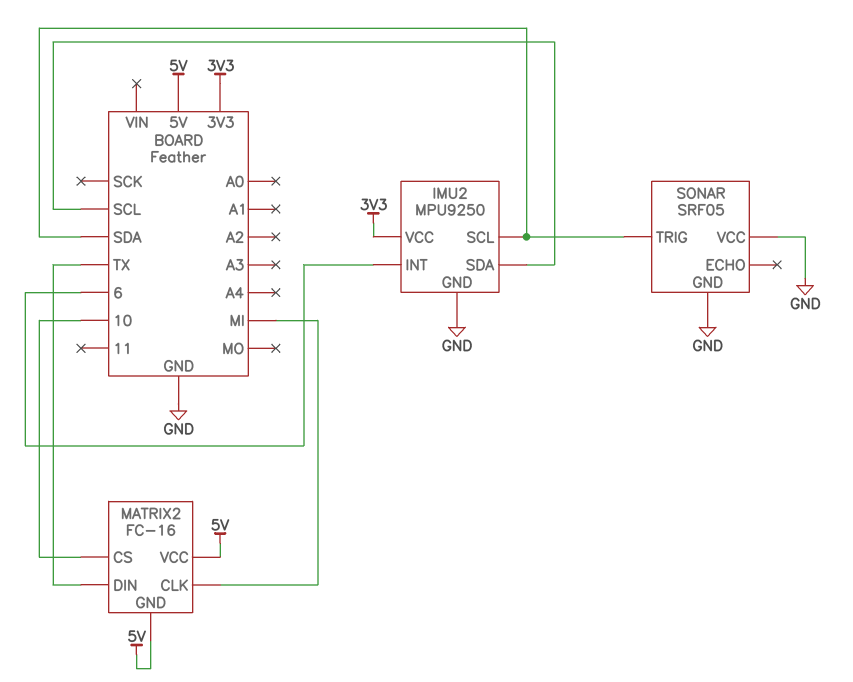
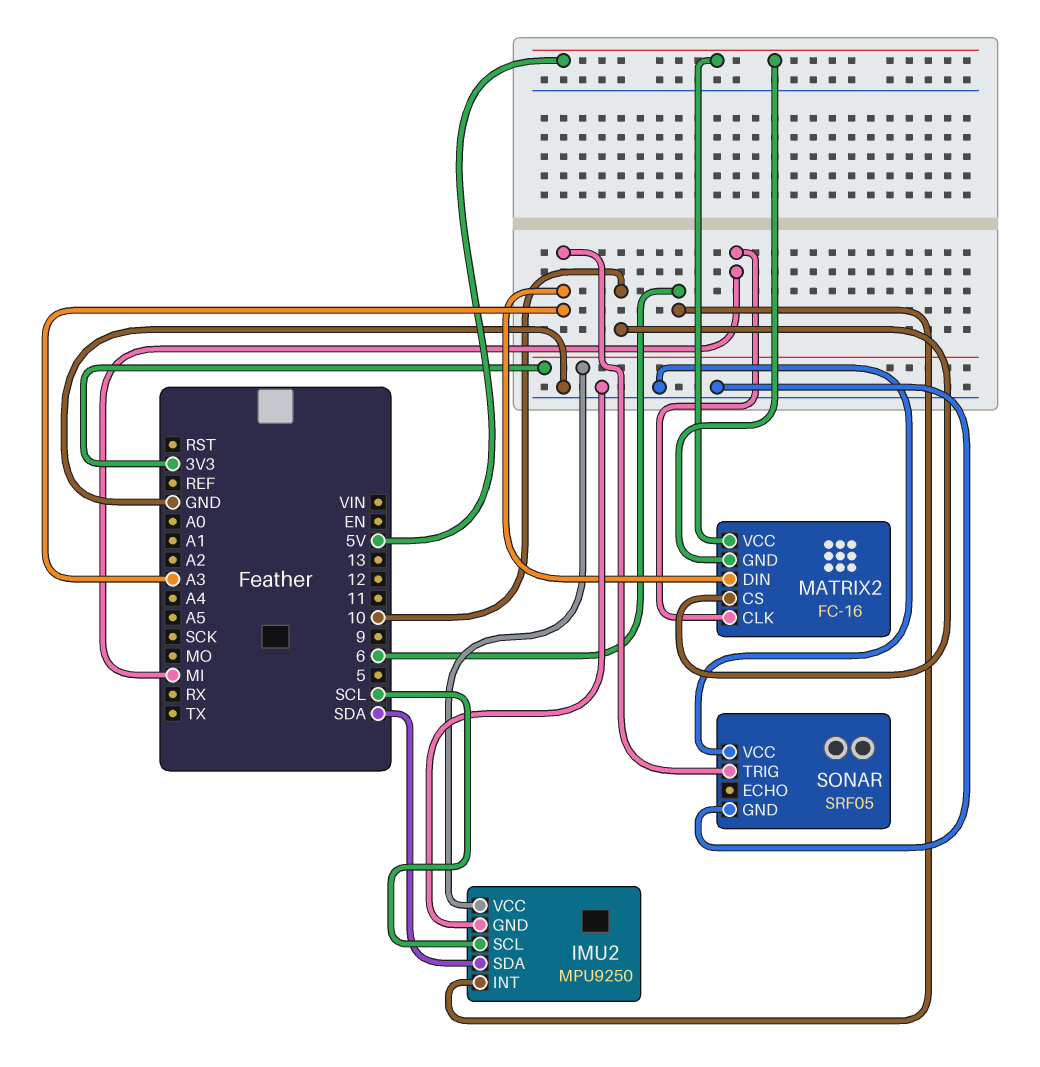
IMU2 pin SCL: SDA -> SCL
IMU2 pin SDA: SCL -> SDA
MATRIX2 pin DIN: TX -> A3
SONAR pin TRIG: SDA -> A3

